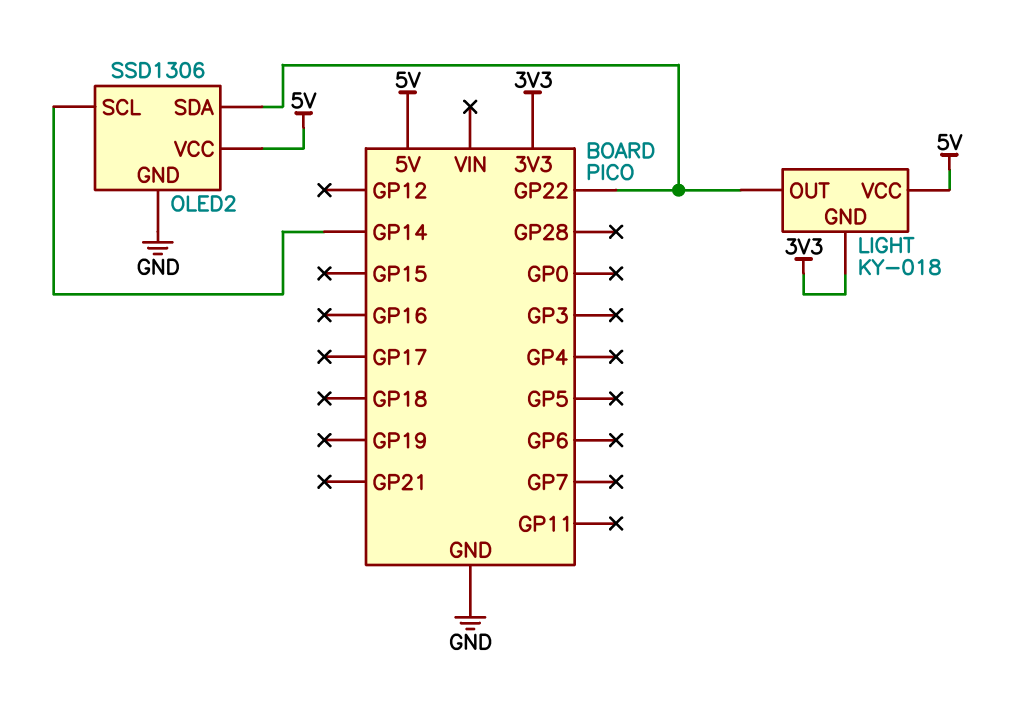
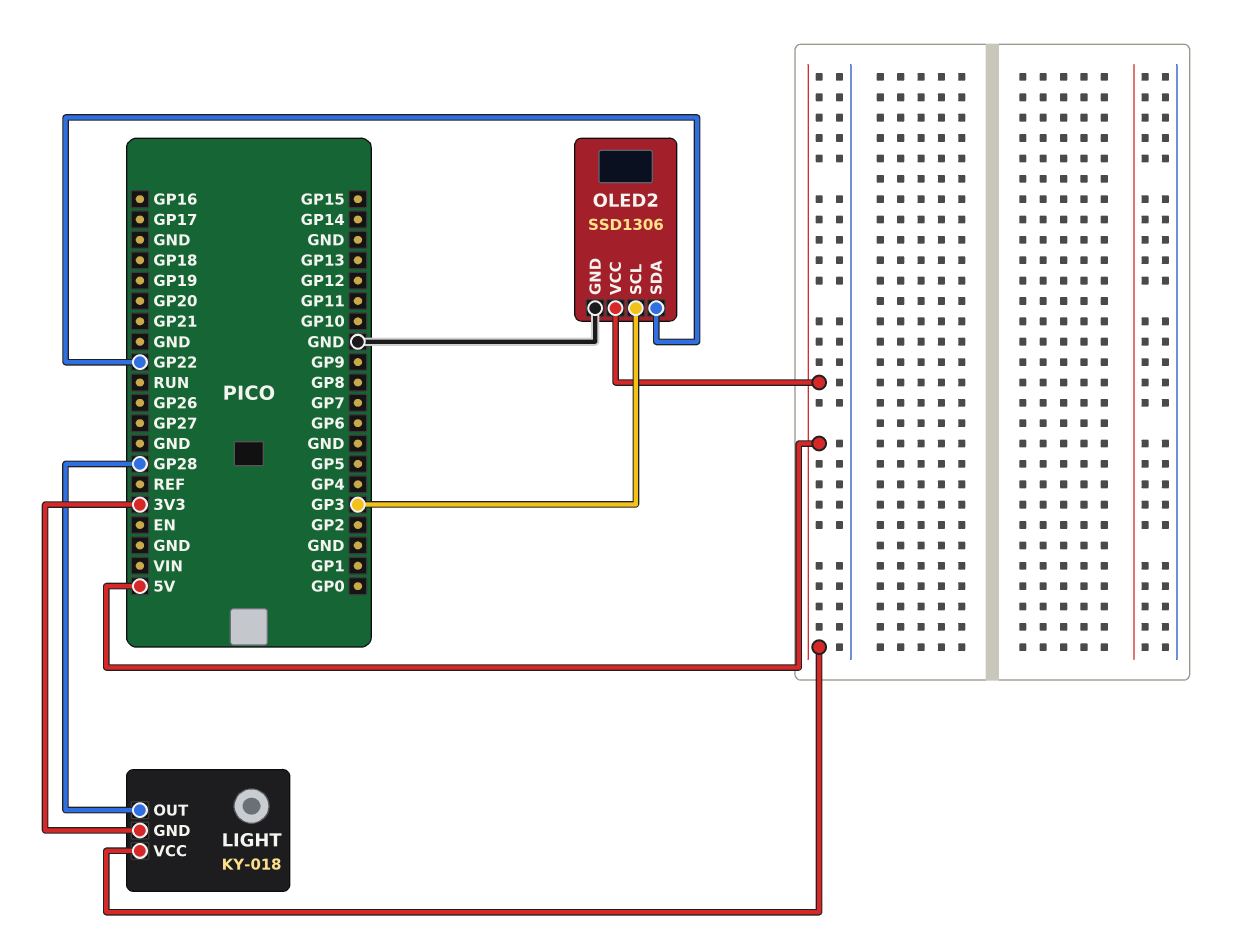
LIGHT pin OUT: GP22 -> GP28
OLED2 pin SCL: GP14 -> GP3

